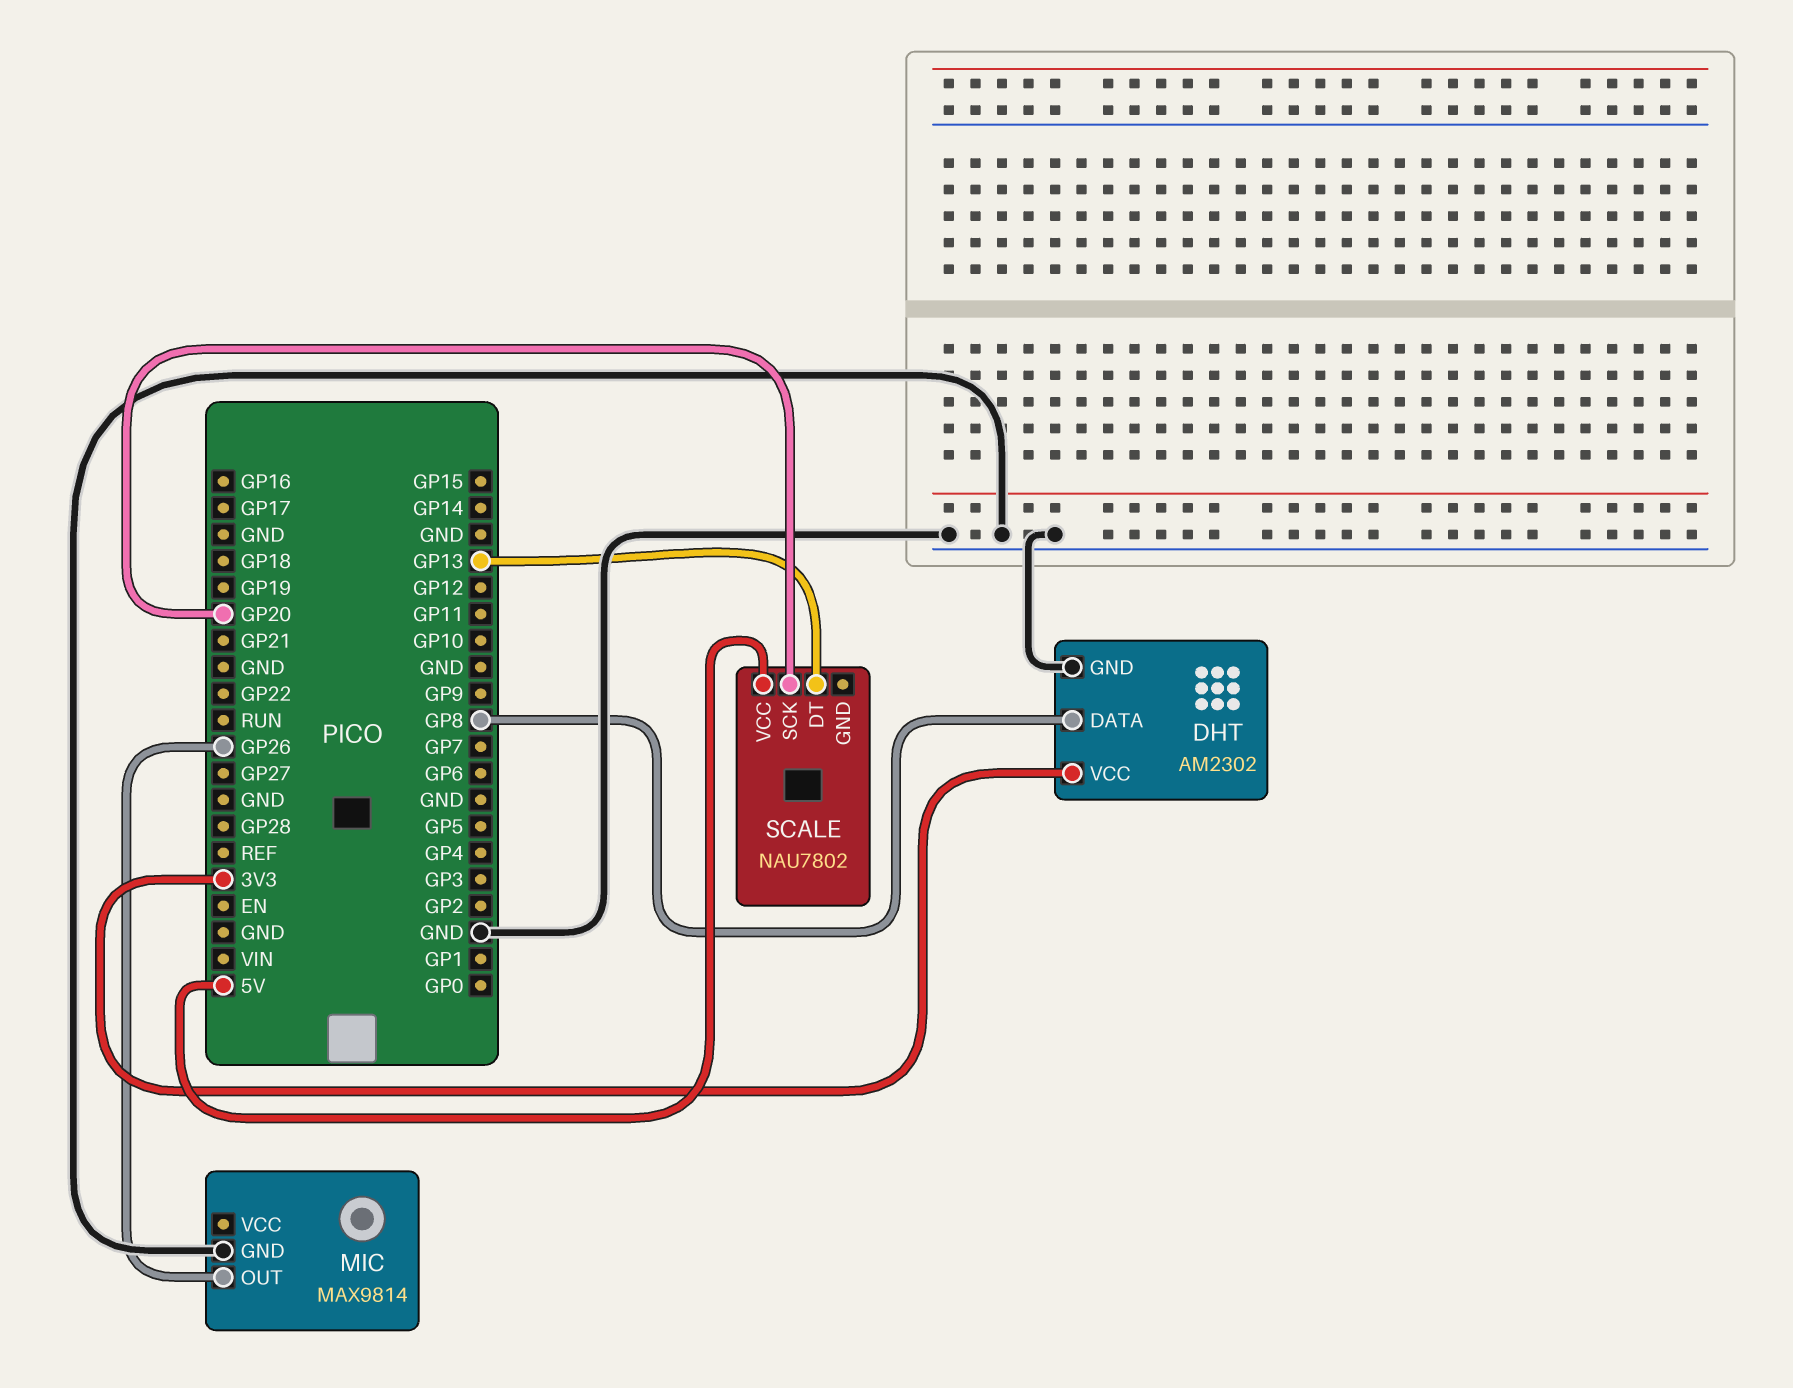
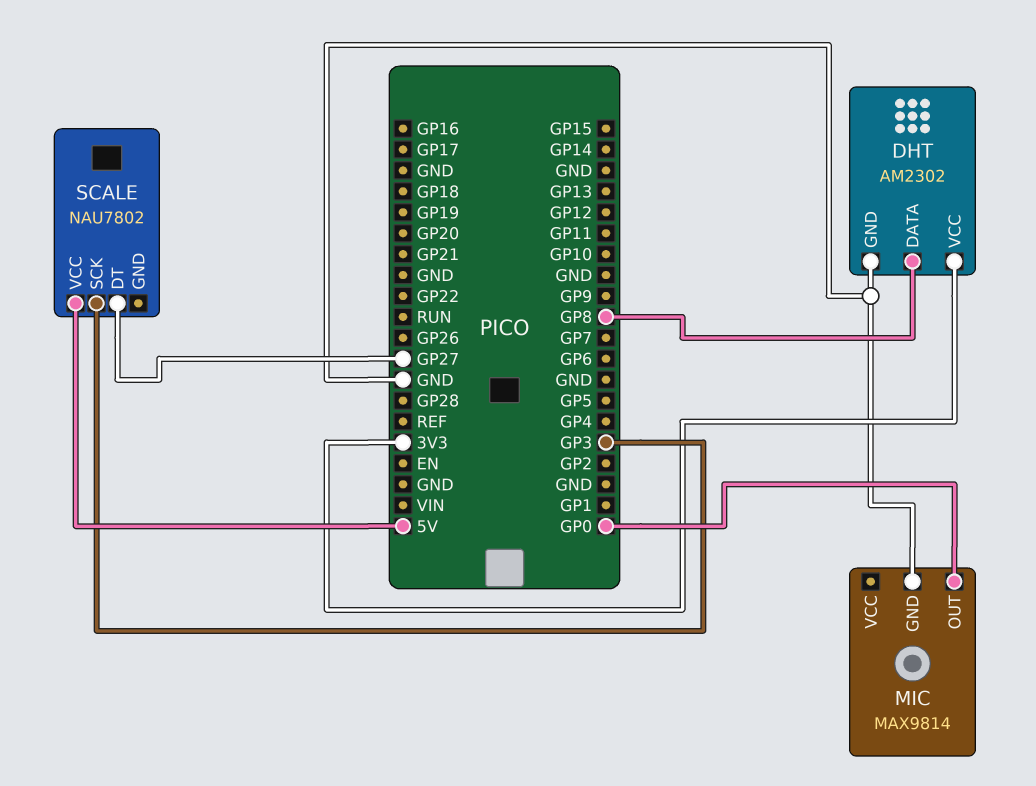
MIC pin OUT: GP26 -> GP0
SCALE pin DT: GP13 -> GP27
SCALE pin SCK: GP20 -> GP3

